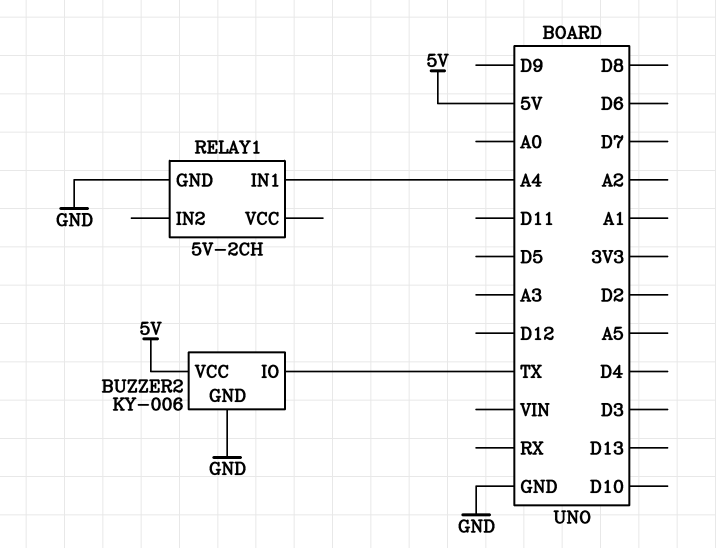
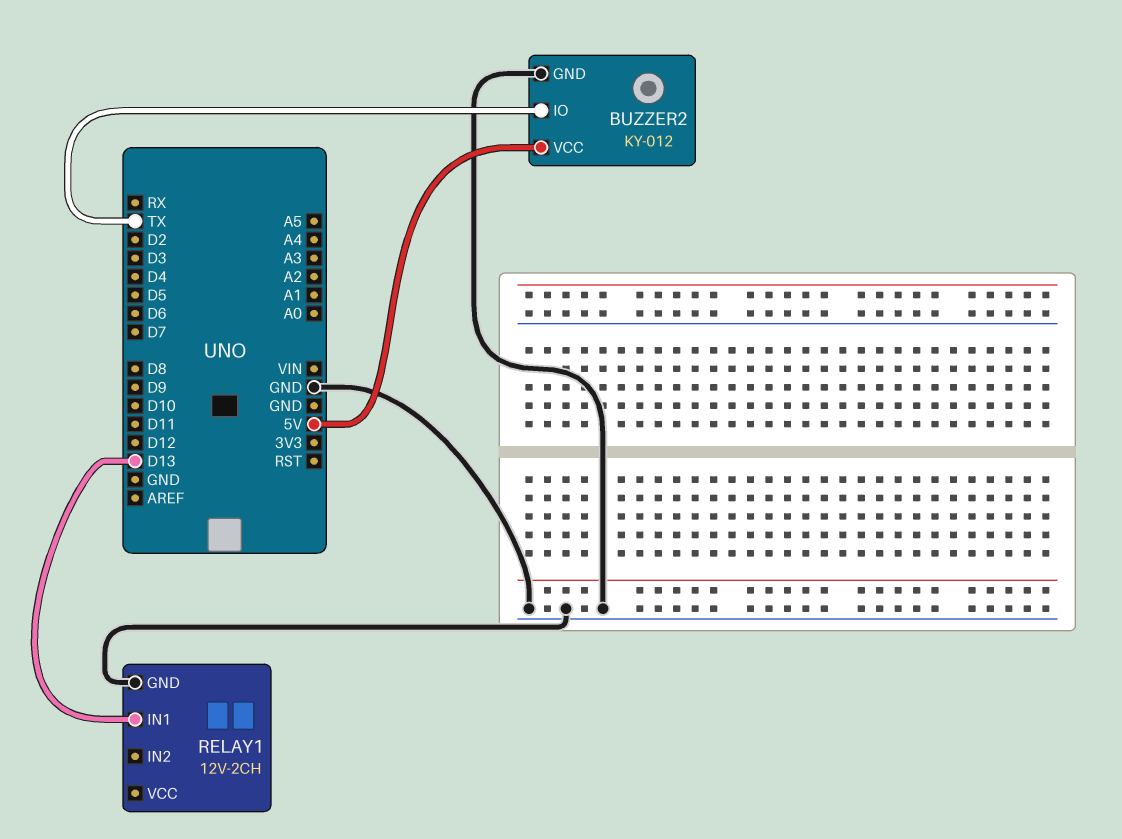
BUZZER2: KY-006 -> KY-012
RELAY1: 5V-2CH -> 12V-2CH
RELAY1 pin IN1: A4 -> D13

